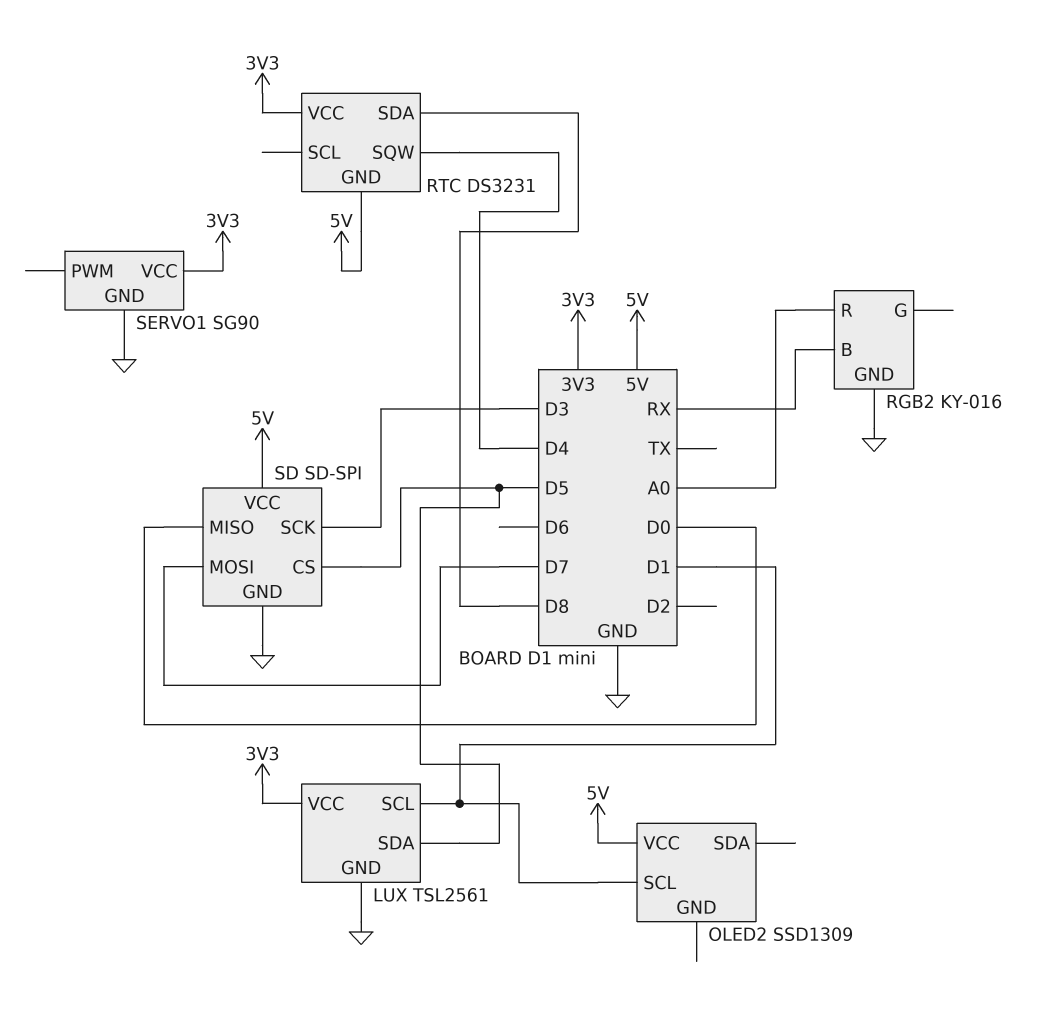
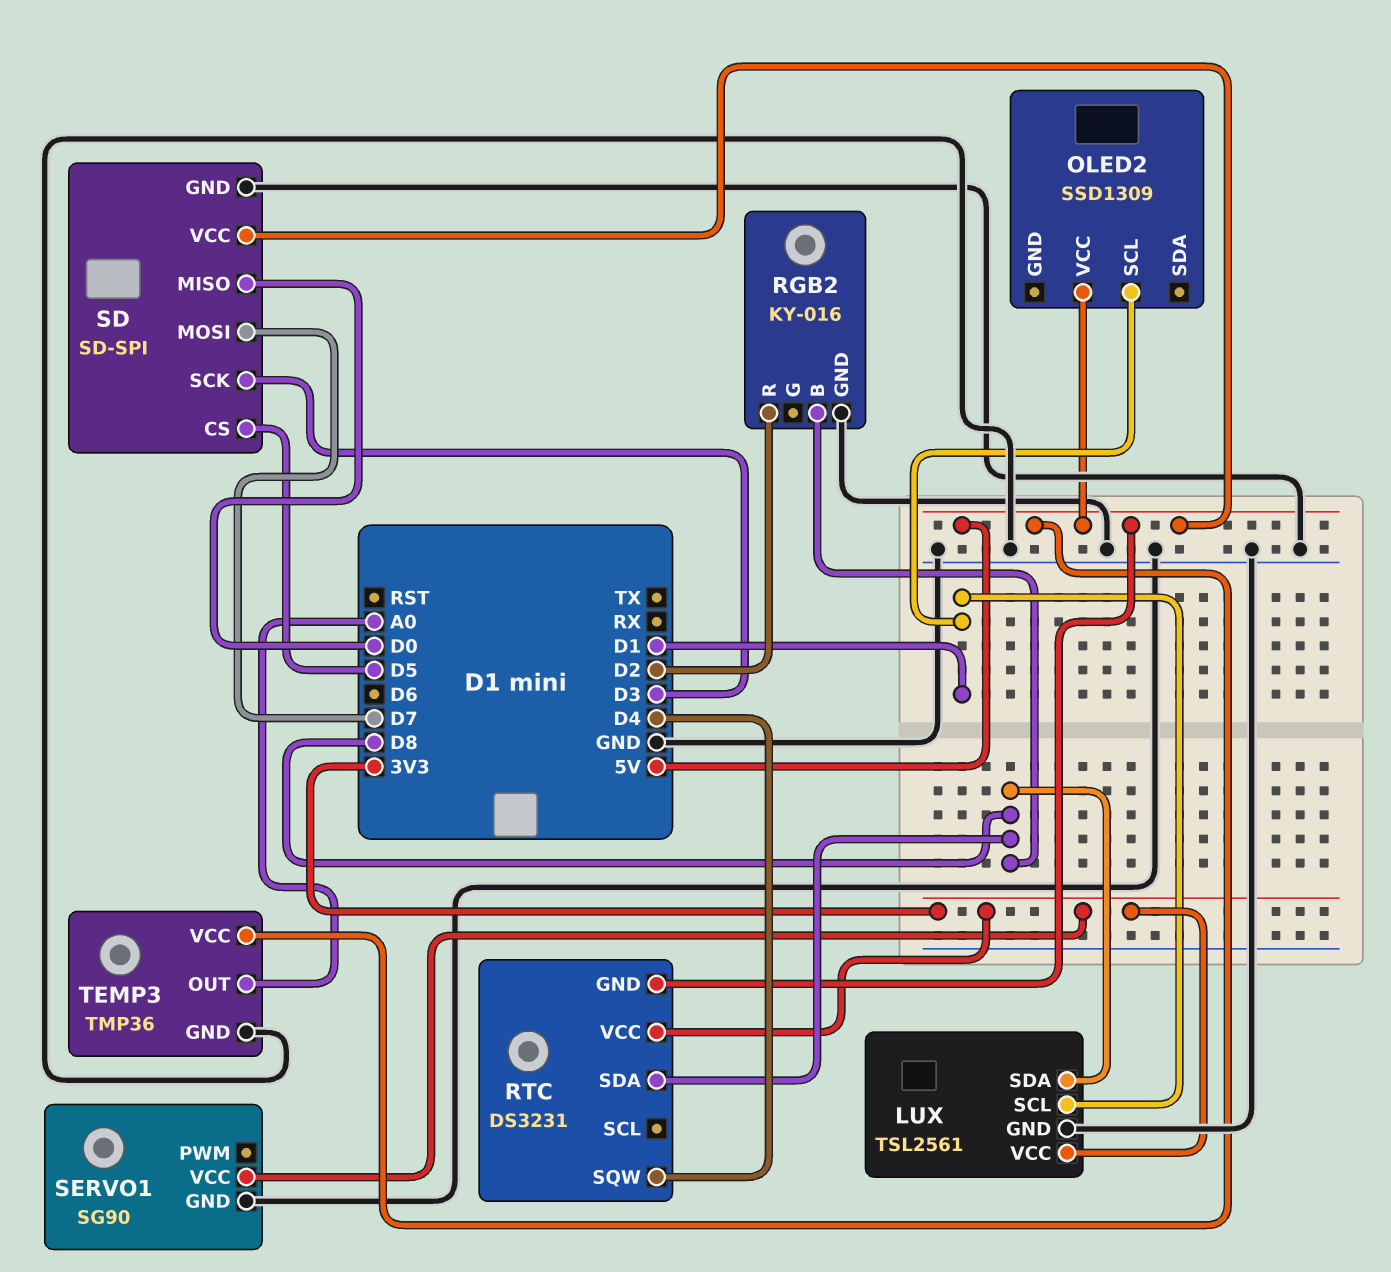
LUX pin SDA: D5 -> D8
RGB2 pin B: RX -> D8
RGB2 pin R: A0 -> D2
TEMP3: none -> TMP36
TEMP3 pin GND: none -> GND
TEMP3 pin OUT: none -> A0
TEMP3 pin VCC: none -> 5V

